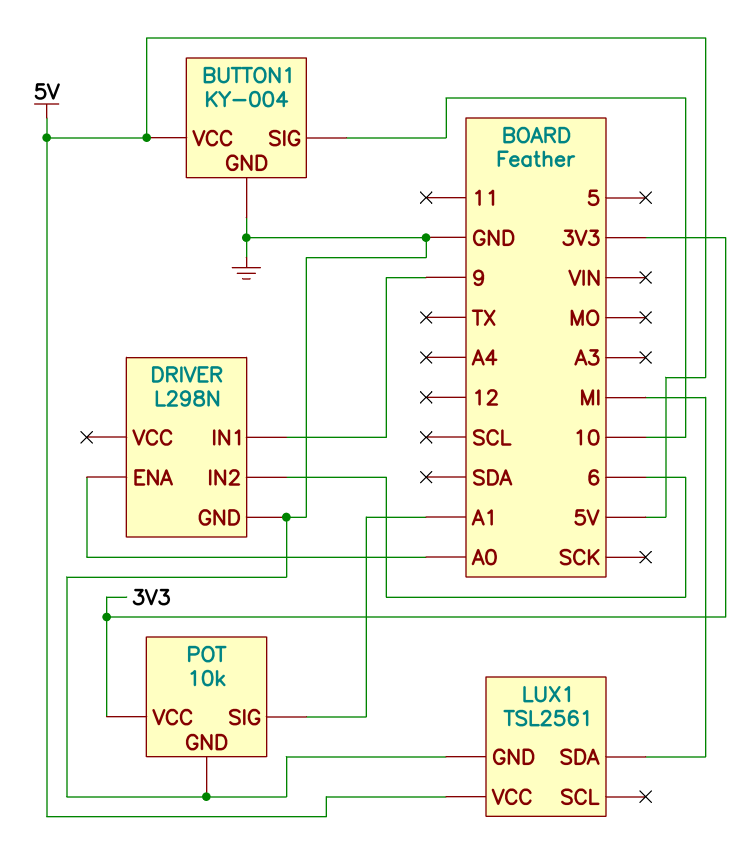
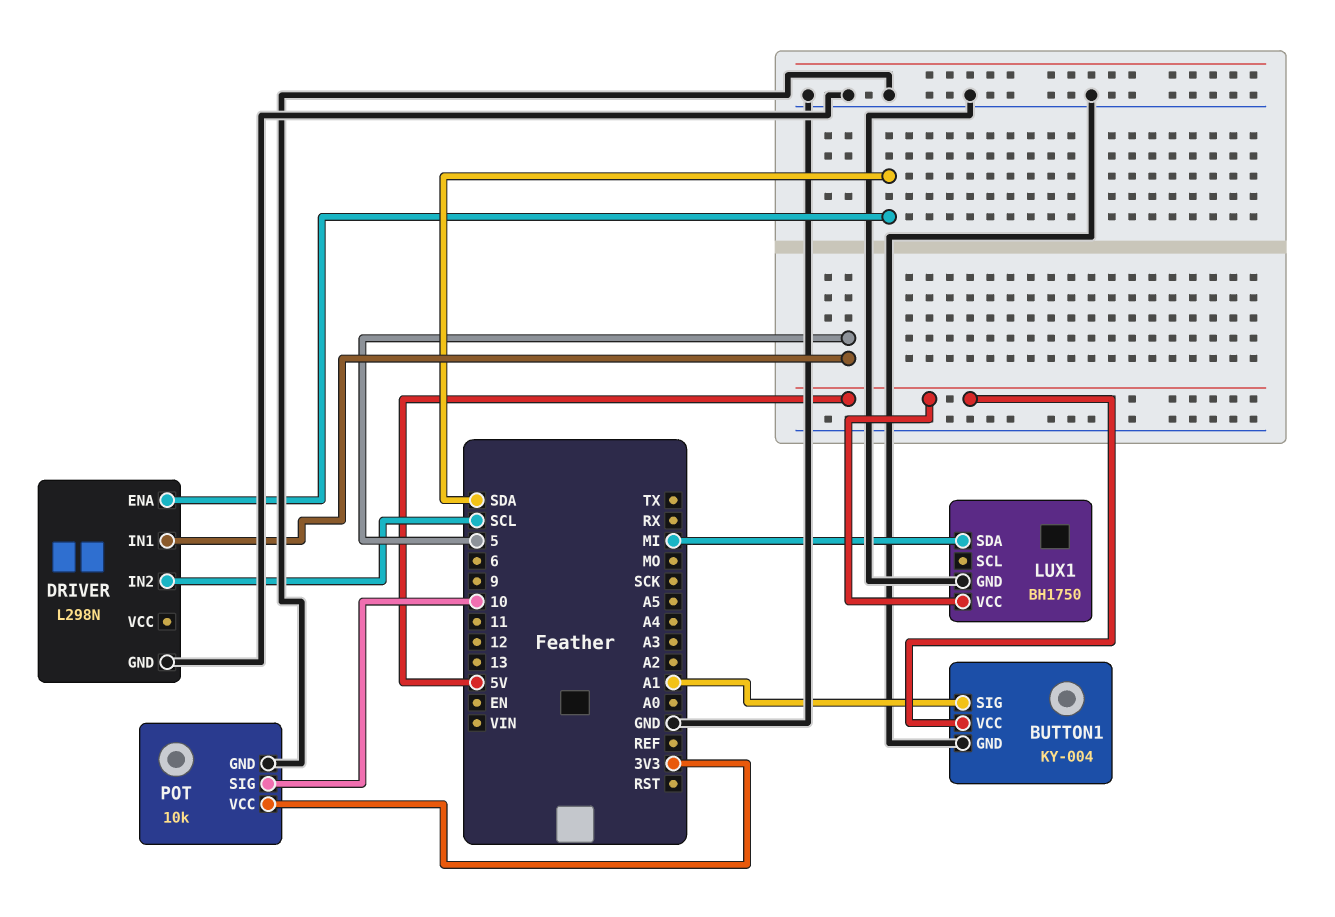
BUTTON1 pin SIG: 10 -> A1
DRIVER pin ENA: A0 -> SDA
DRIVER pin IN1: 9 -> 5
DRIVER pin IN2: 6 -> SCL
LUX1: TSL2561 -> BH1750
POT pin SIG: A1 -> 10

